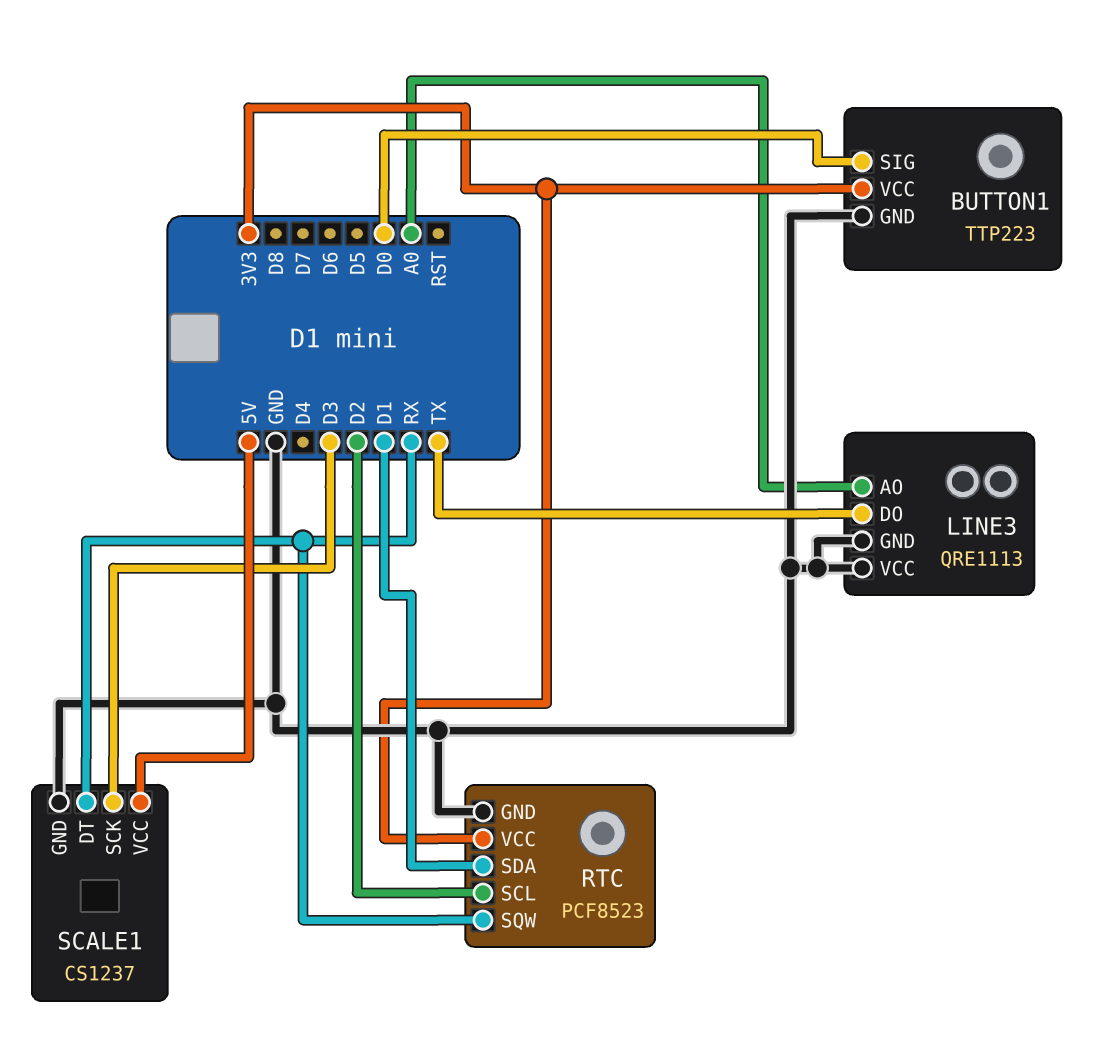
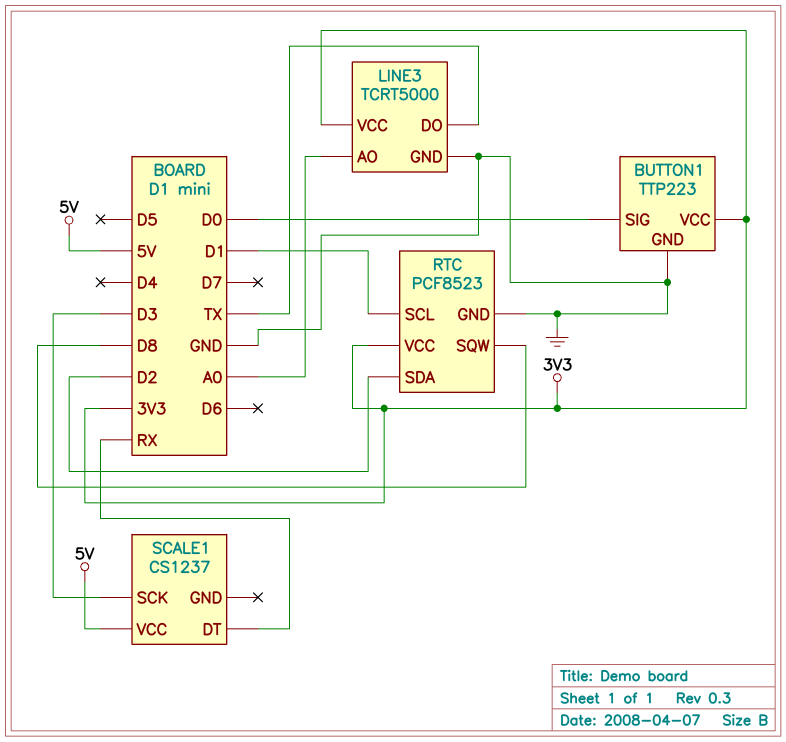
LINE3: QRE1113 -> TCRT5000
LINE3 pin VCC: GND -> 3V3
RTC pin SCL: D2 -> D1
RTC pin SDA: D1 -> D2
RTC pin SQW: RX -> D8
SCALE1 pin GND: GND -> none

